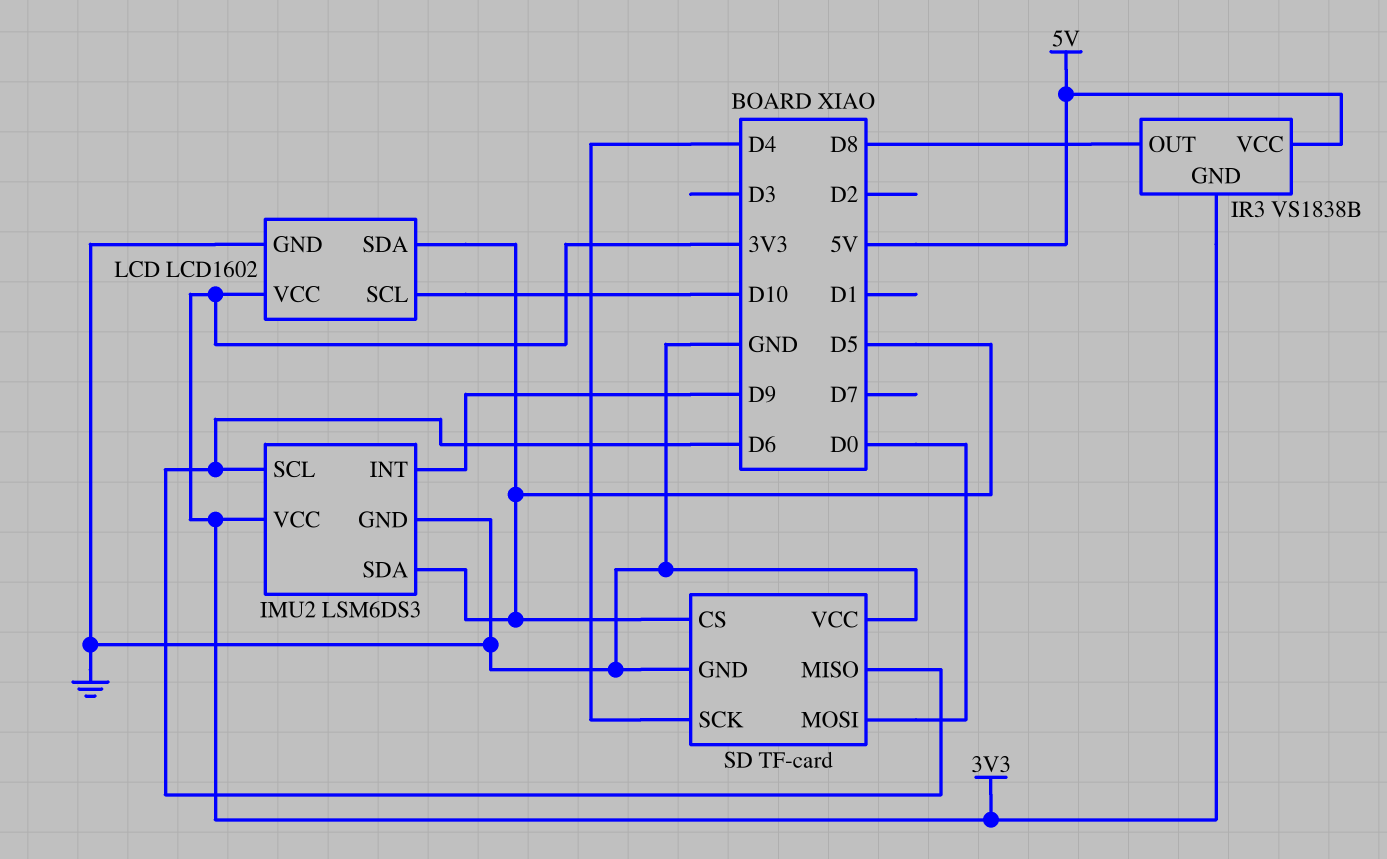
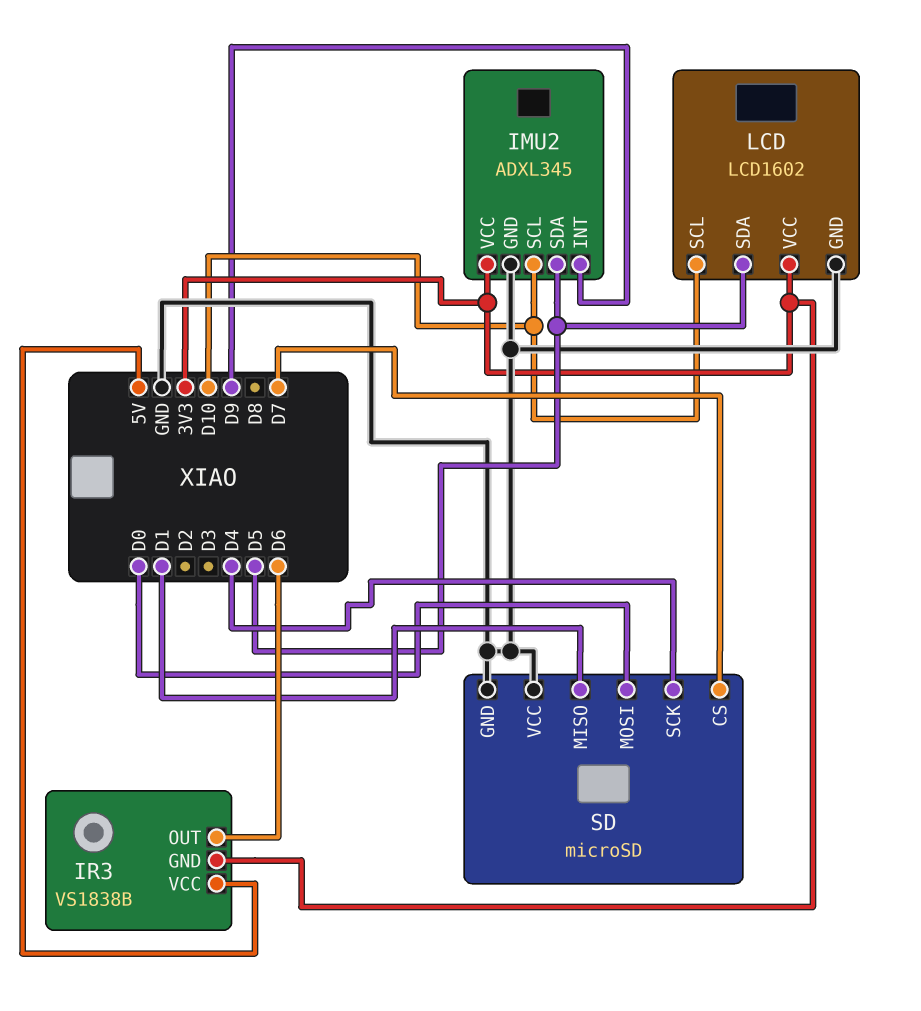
IMU2: LSM6DS3 -> ADXL345
IMU2 pin SCL: D6 -> D10
IR3 pin OUT: D8 -> D6
SD: TF-card -> microSD
SD pin CS: D5 -> D7
SD pin MISO: D6 -> D1

